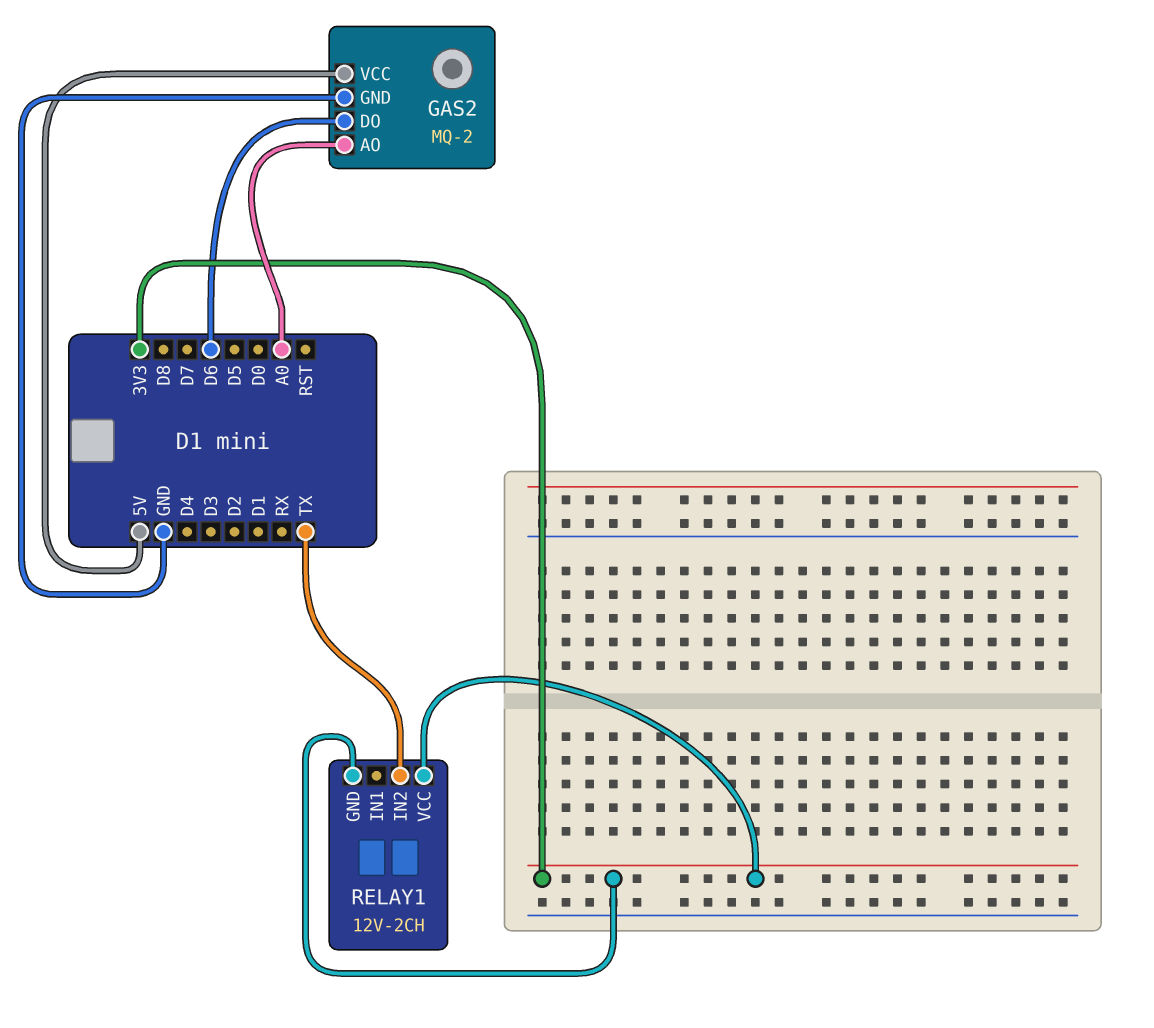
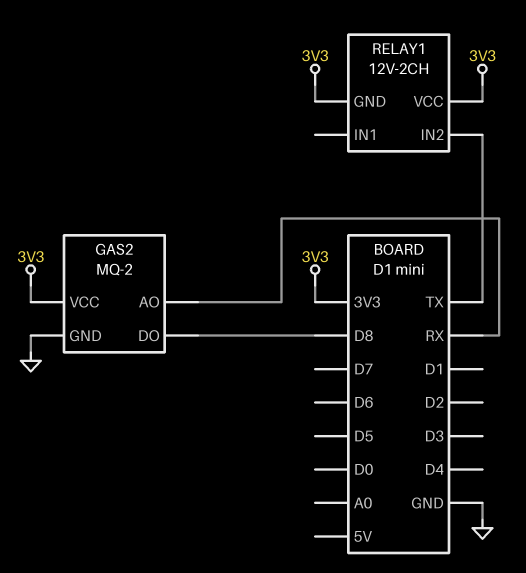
GAS2 pin AO: A0 -> RX
GAS2 pin DO: D6 -> D8
GAS2 pin VCC: 5V -> 3V3

